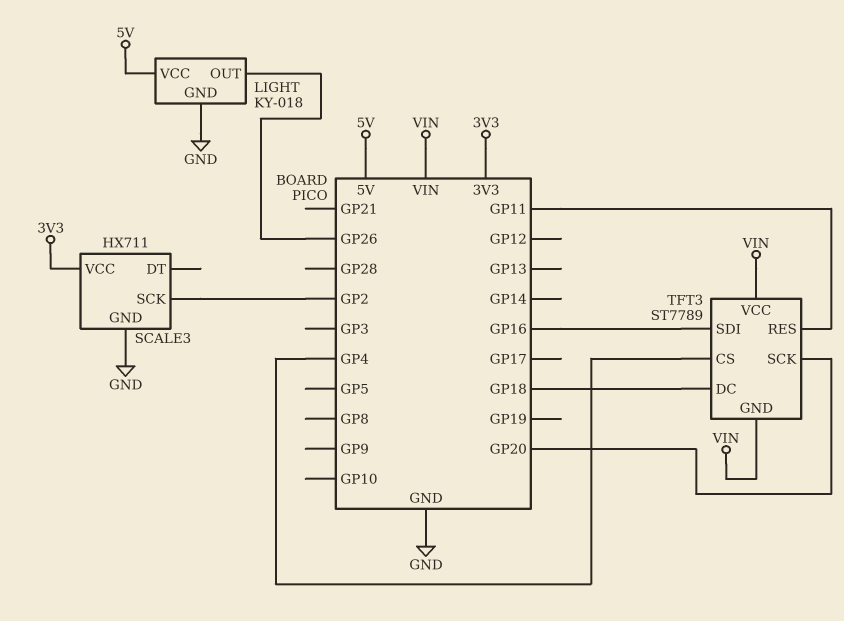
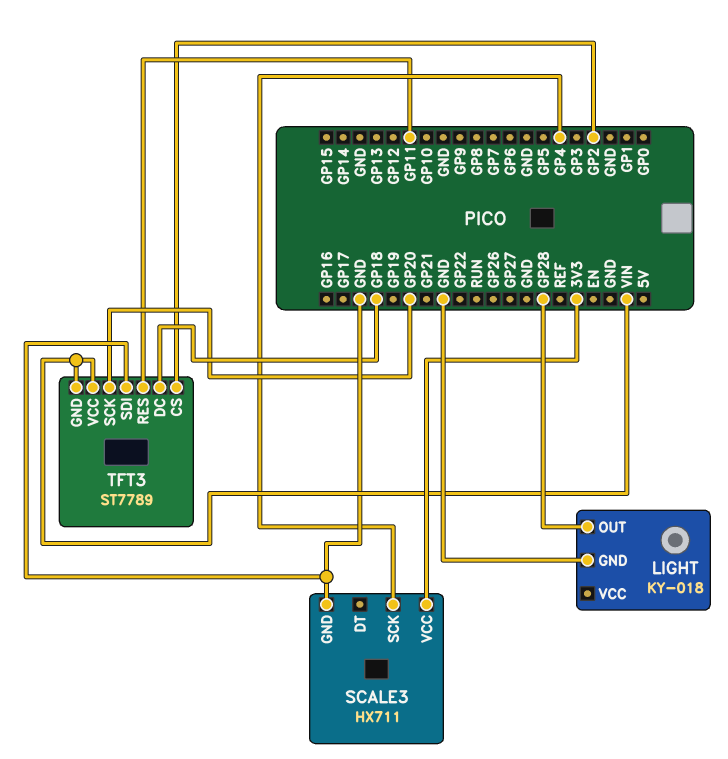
LIGHT pin OUT: GP26 -> GP28
LIGHT pin VCC: 5V -> none
SCALE3 pin SCK: GP2 -> GP4
TFT3 pin CS: GP4 -> GP2
TFT3 pin SDI: GP16 -> GND

